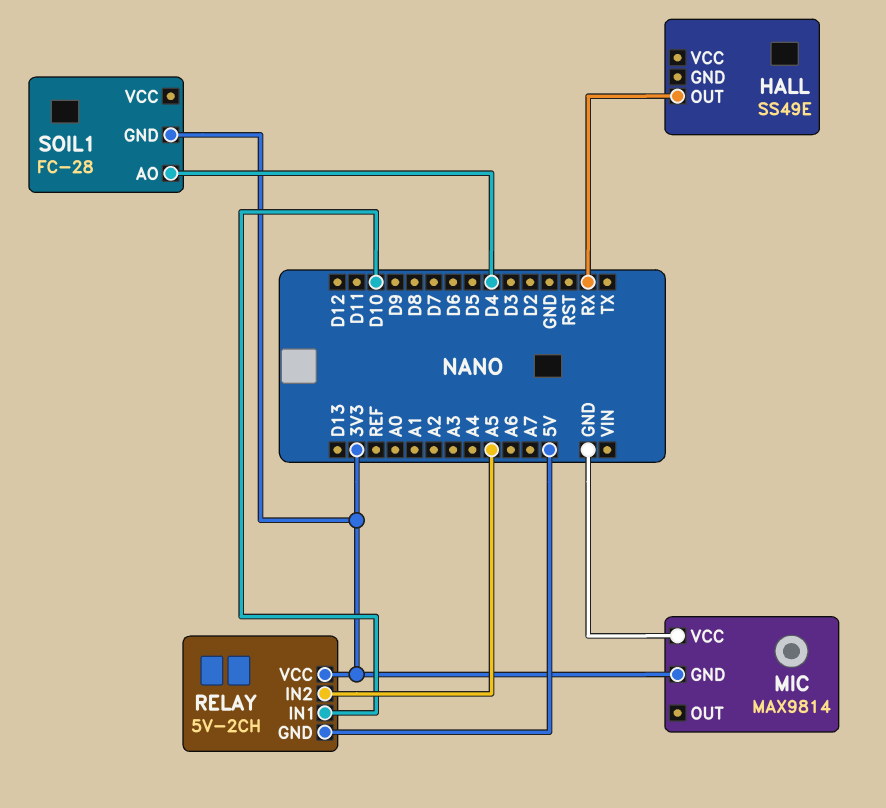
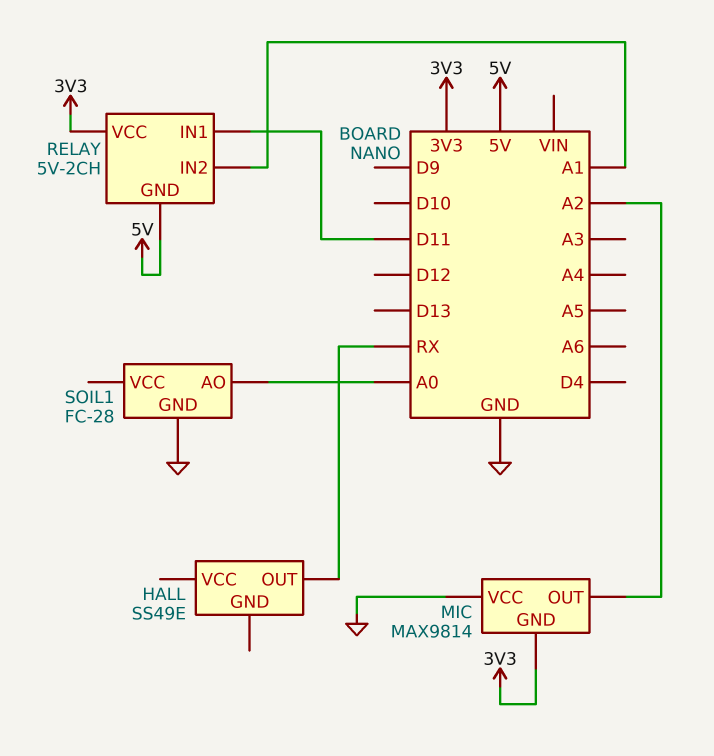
MIC pin OUT: none -> A2
RELAY pin IN1: D10 -> D11
RELAY pin IN2: A5 -> A1
SOIL1 pin AO: D4 -> A0
SOIL1 pin GND: 3V3 -> GND

